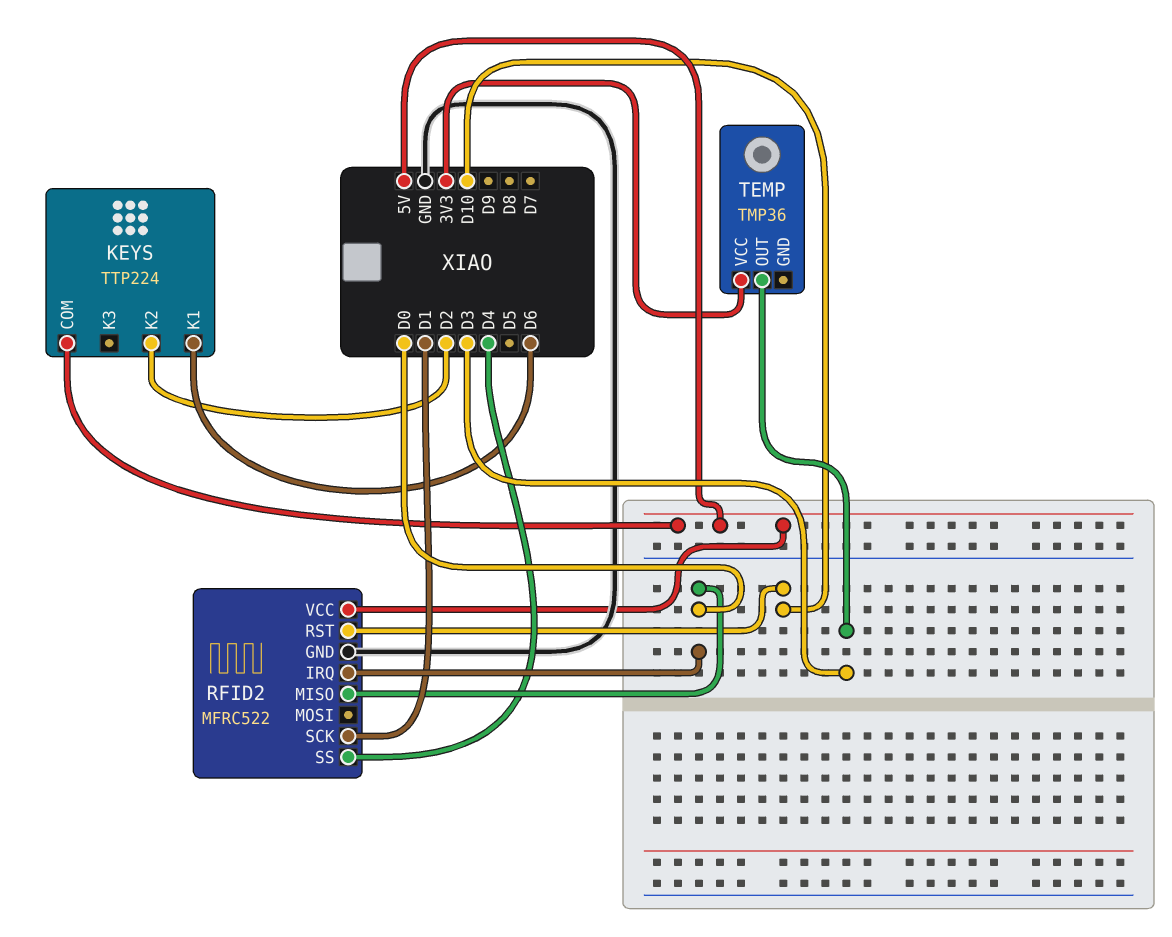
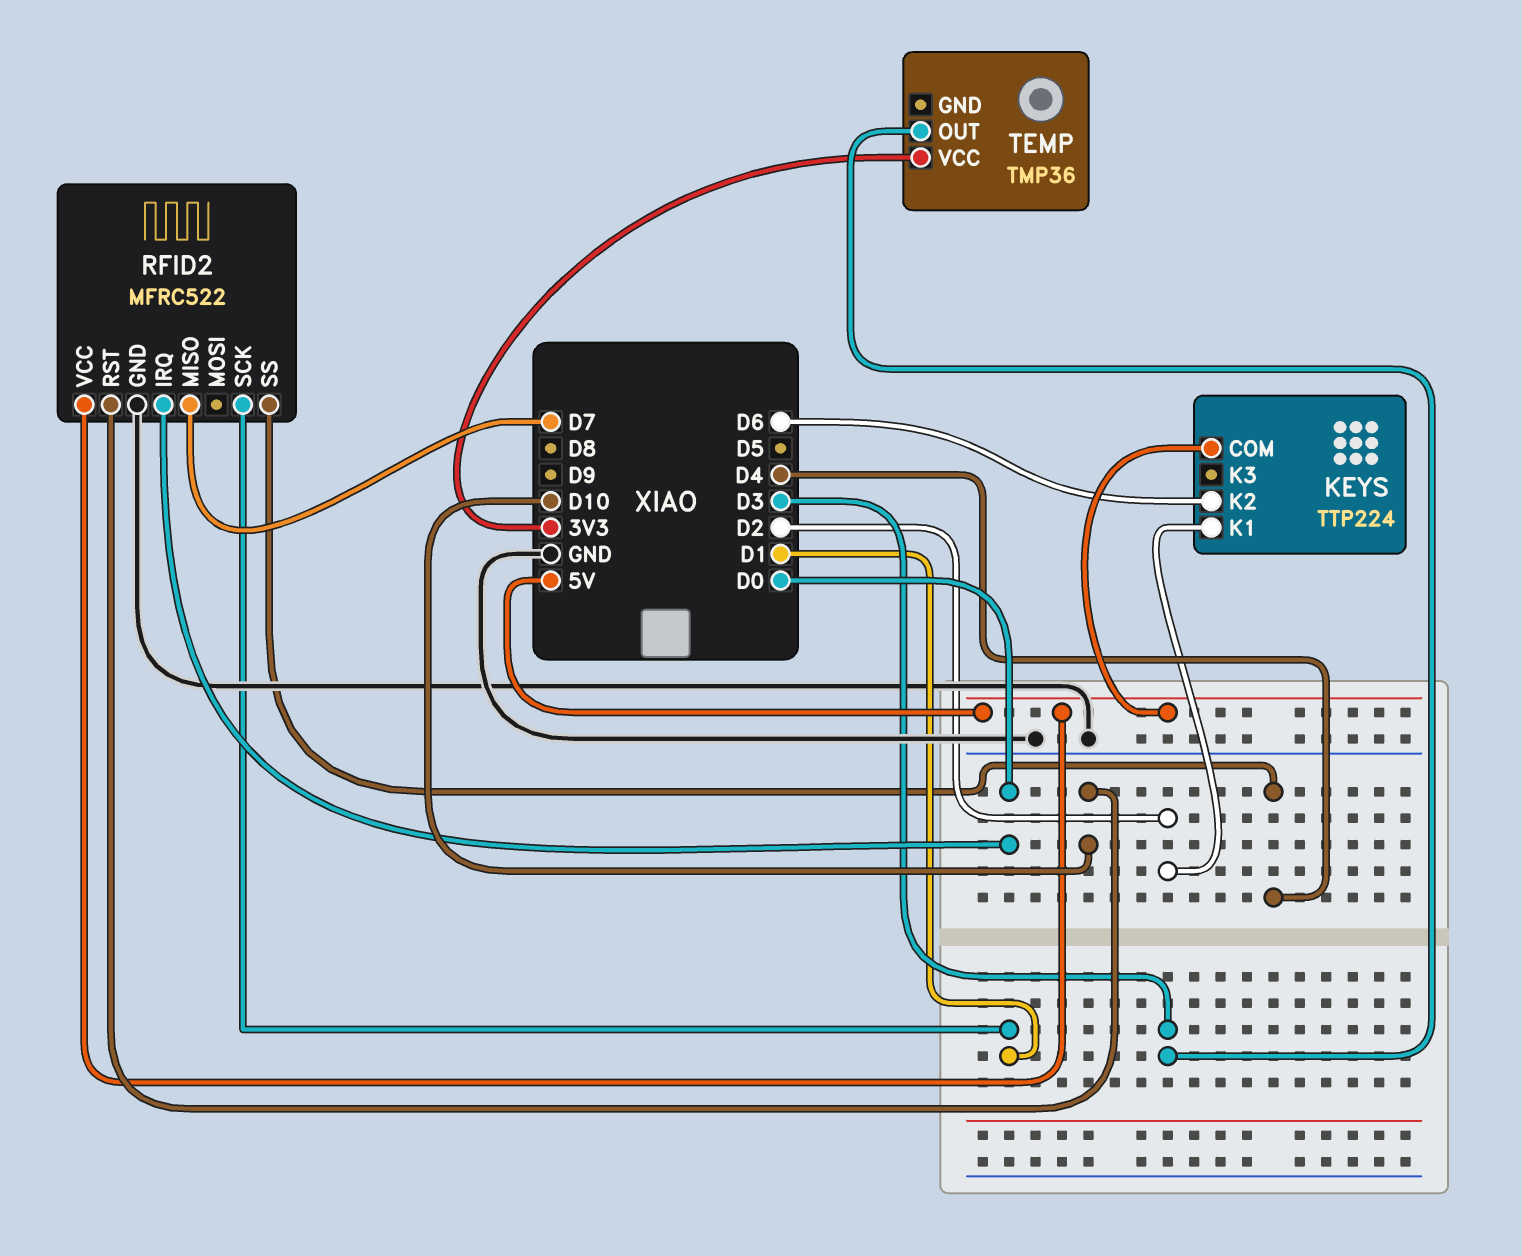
KEYS pin K1: D6 -> D2
KEYS pin K2: D2 -> D6
RFID2 pin MISO: D0 -> D7

